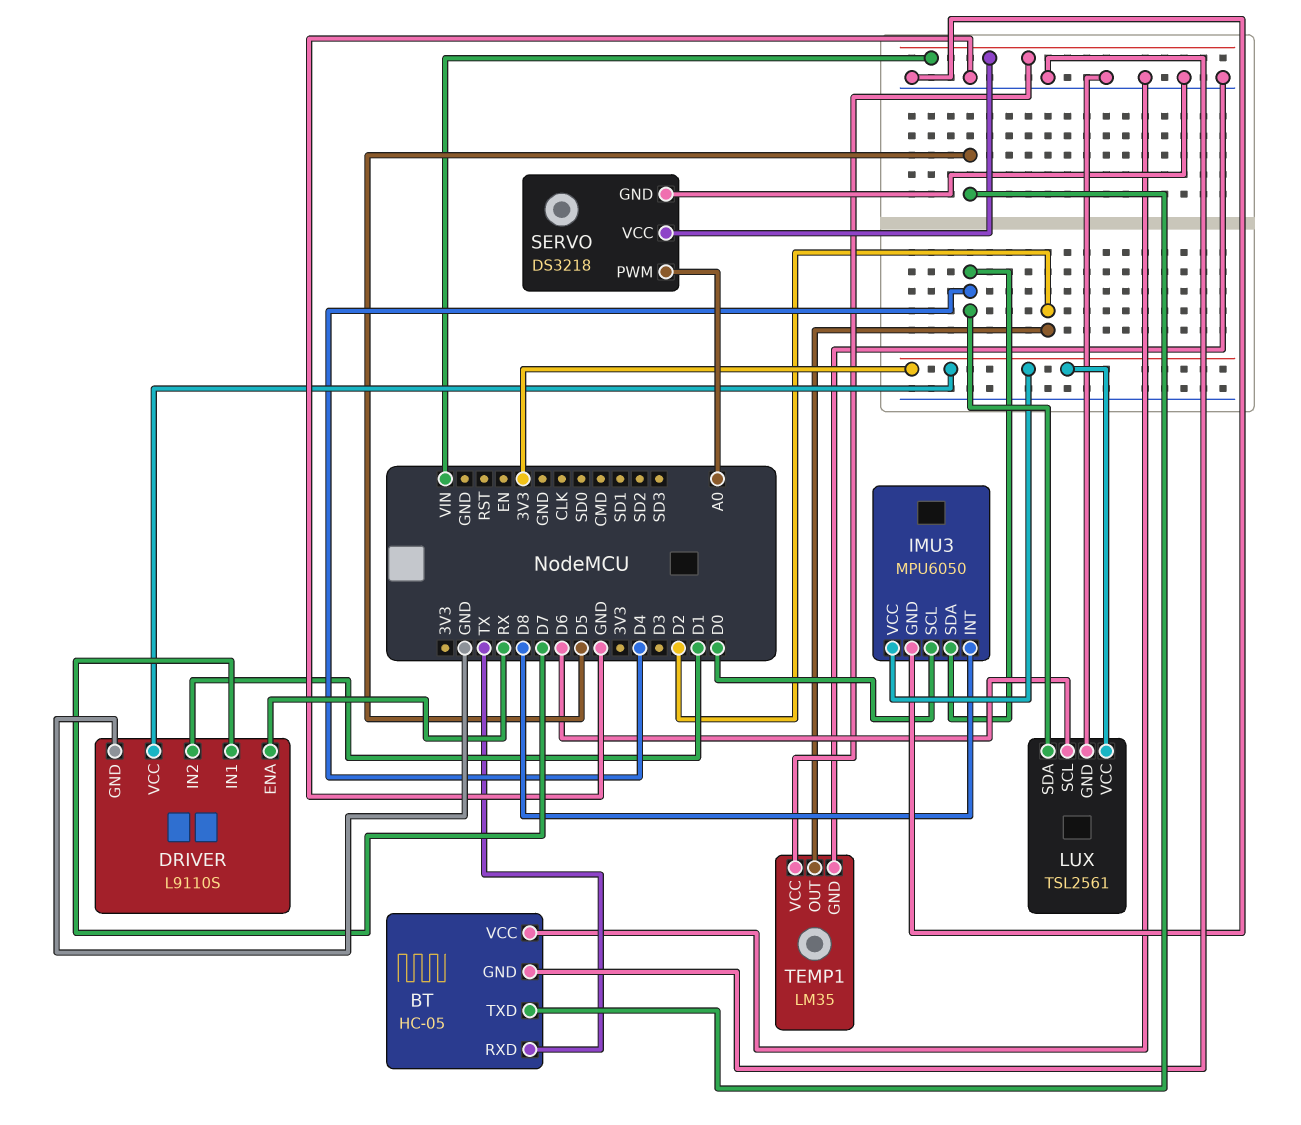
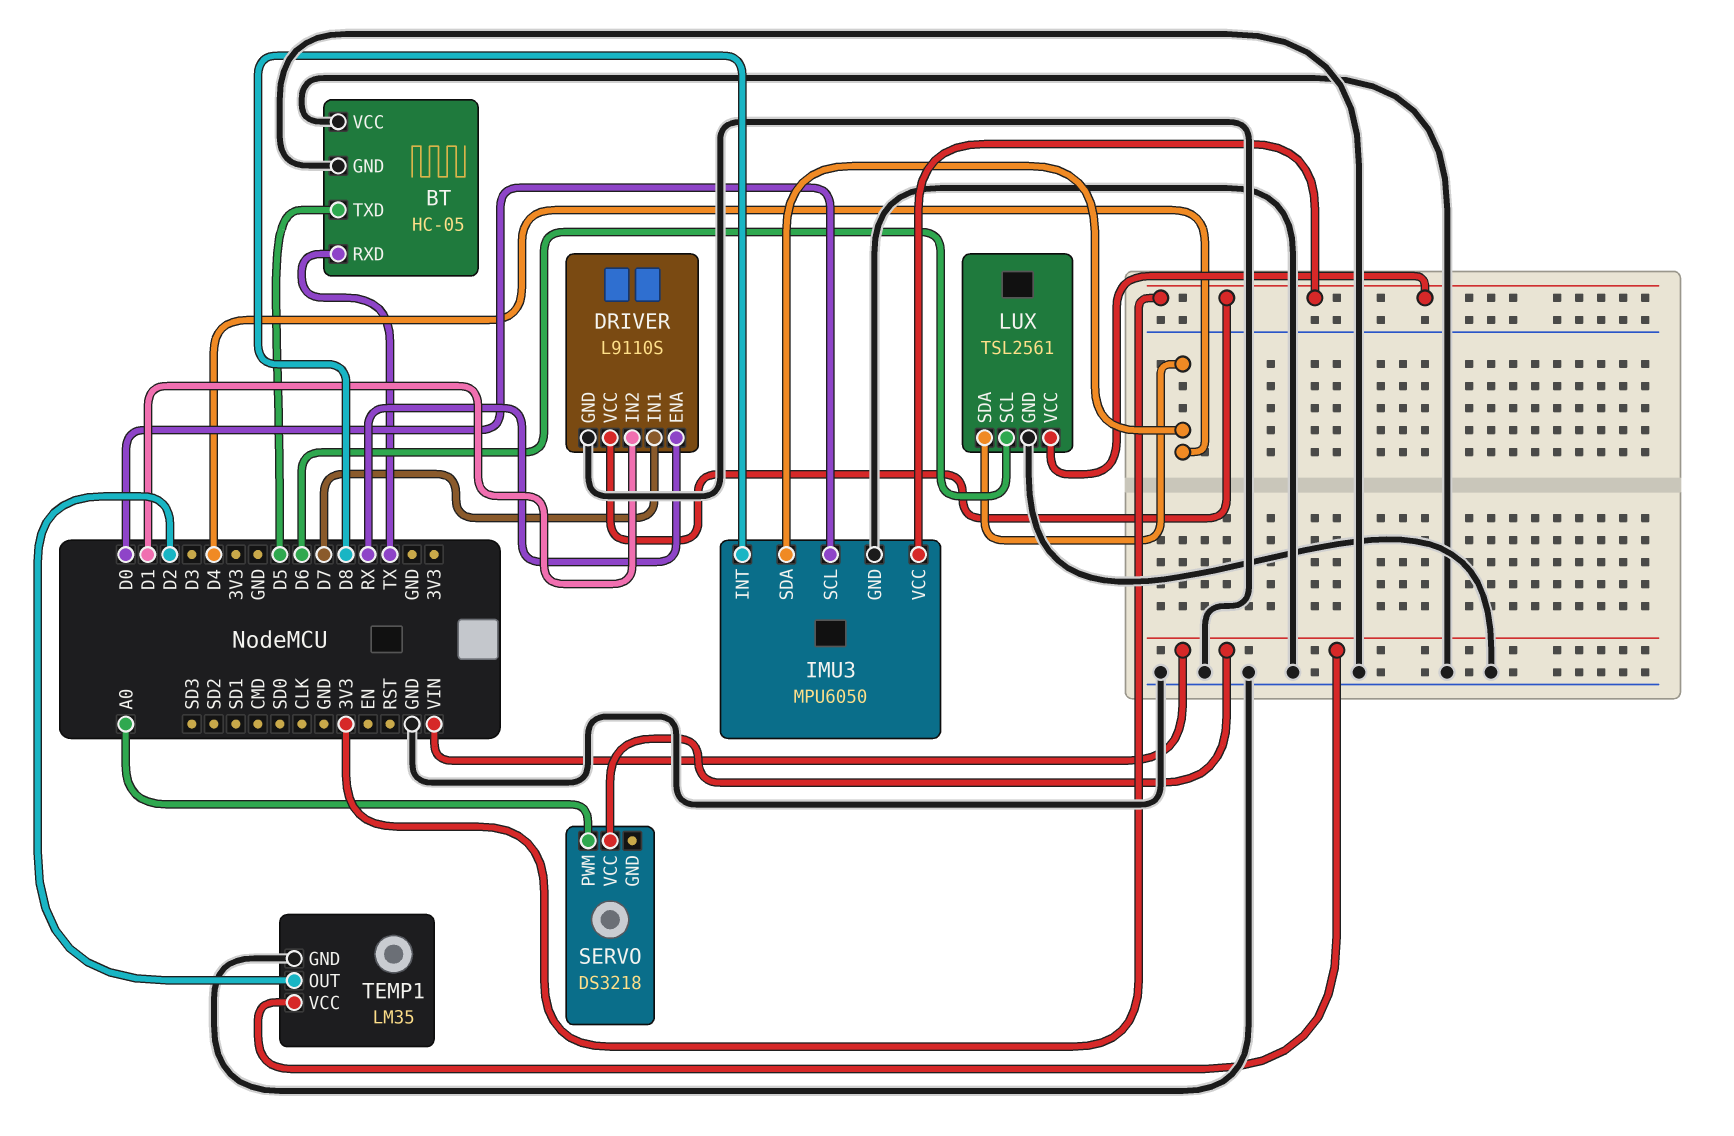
SERVO pin GND: GND -> none

